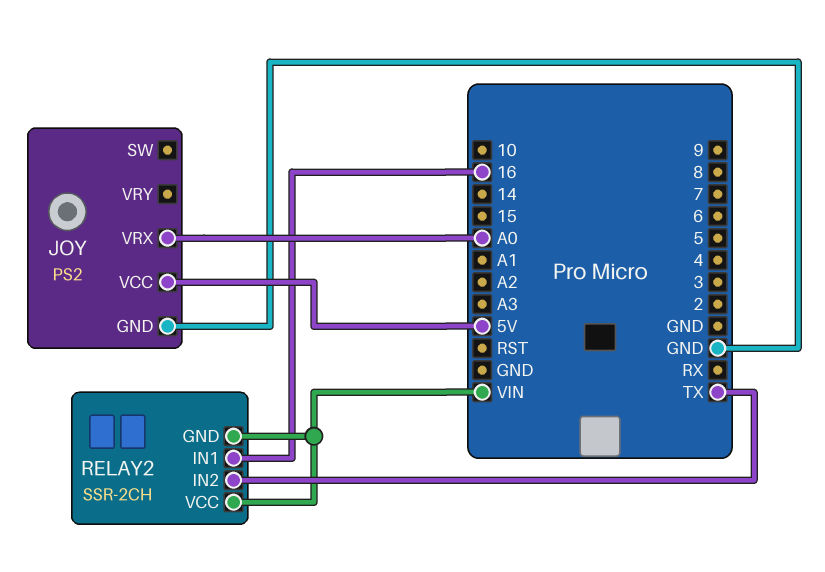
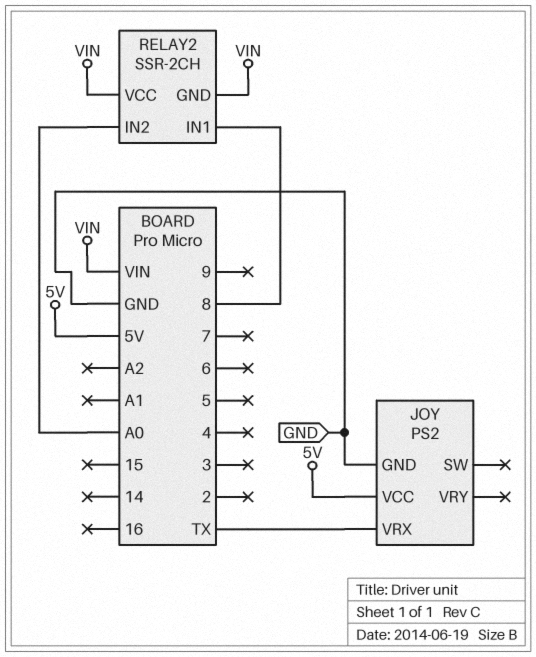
JOY pin VRX: A0 -> TX
RELAY2 pin IN1: 16 -> 8
RELAY2 pin IN2: TX -> A0

